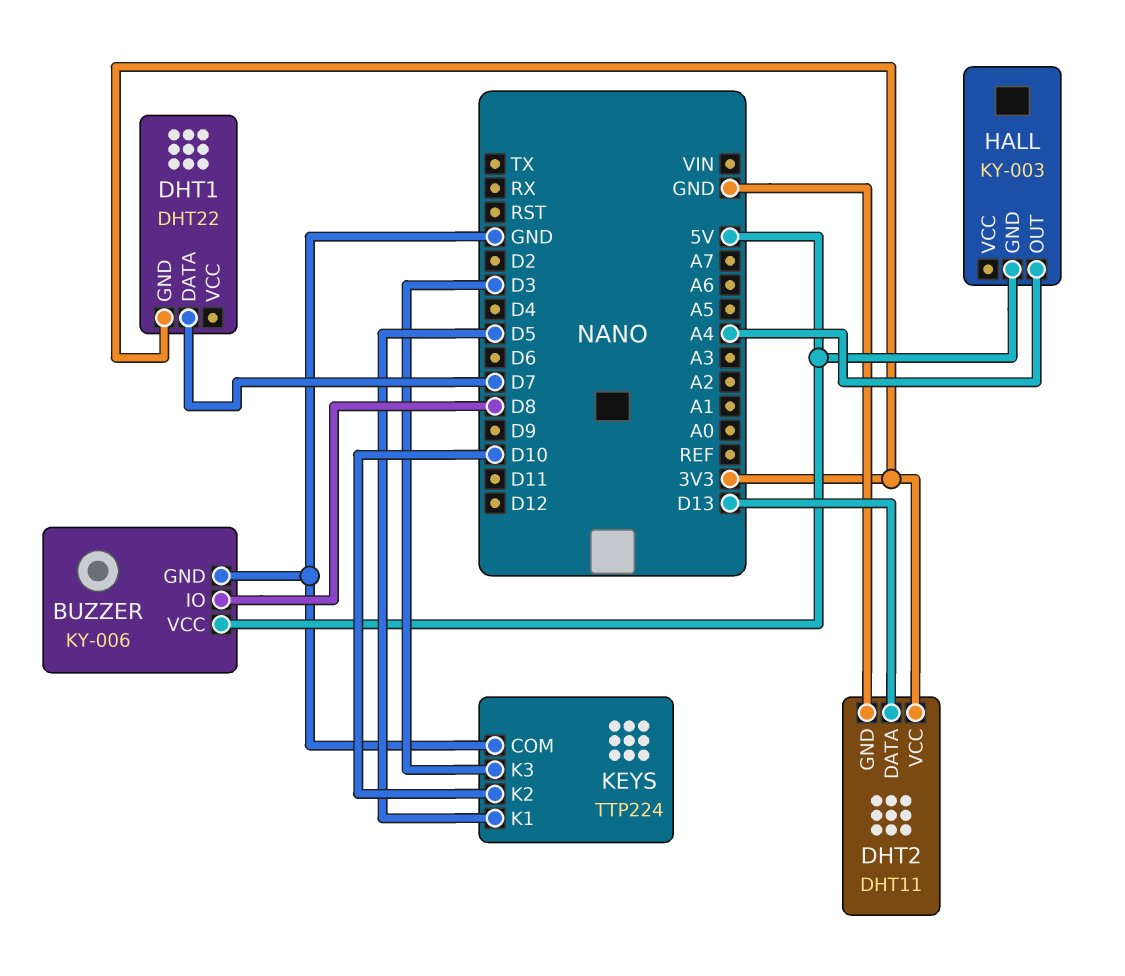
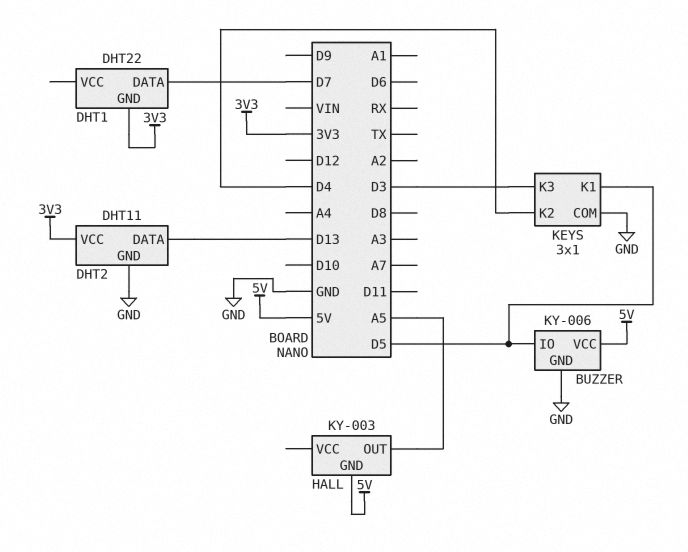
BUZZER pin IO: D8 -> D5
HALL pin OUT: A4 -> A5
KEYS: TTP224 -> 3x1
KEYS pin K2: D10 -> D4

